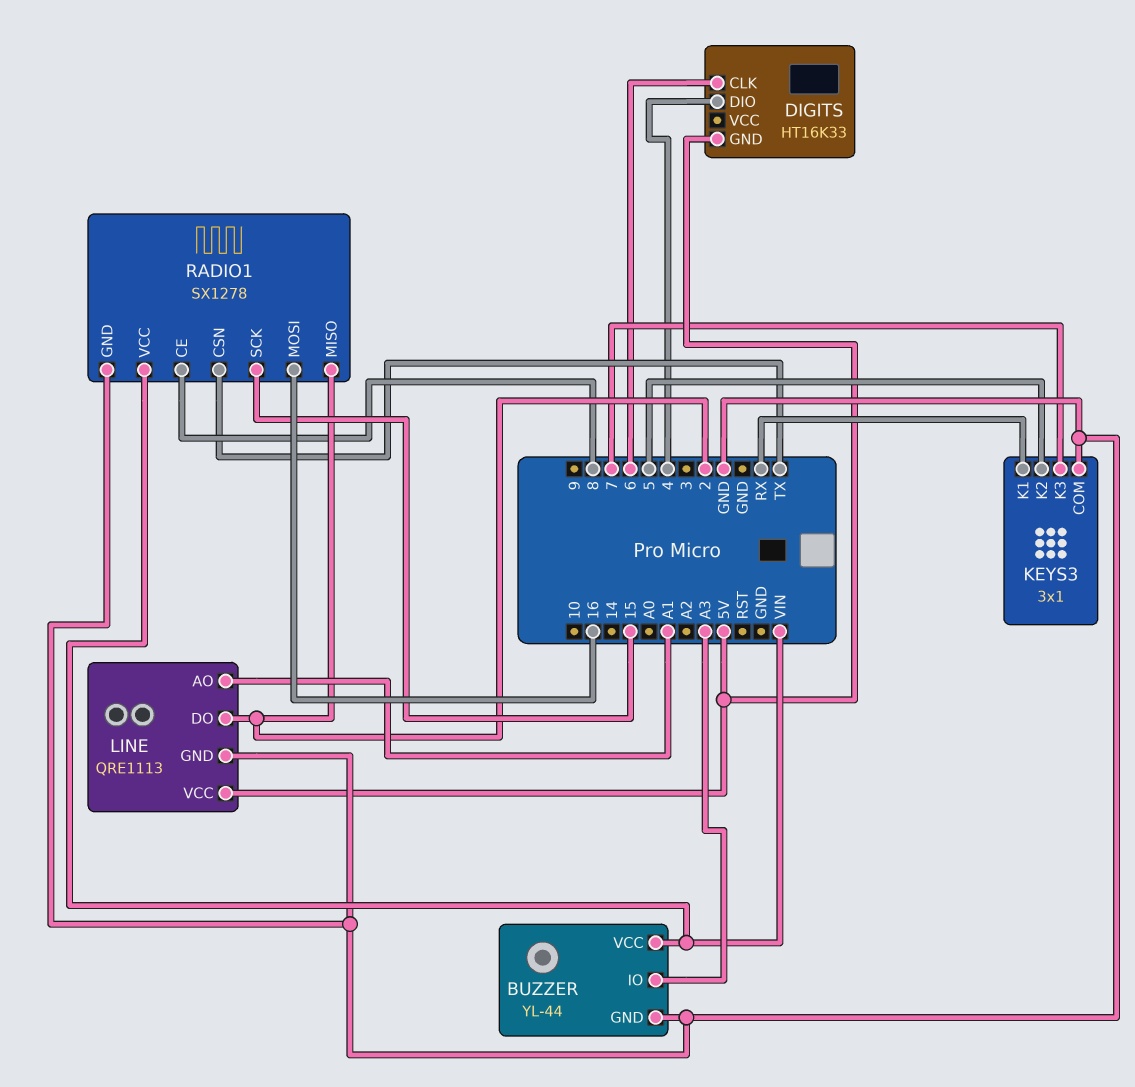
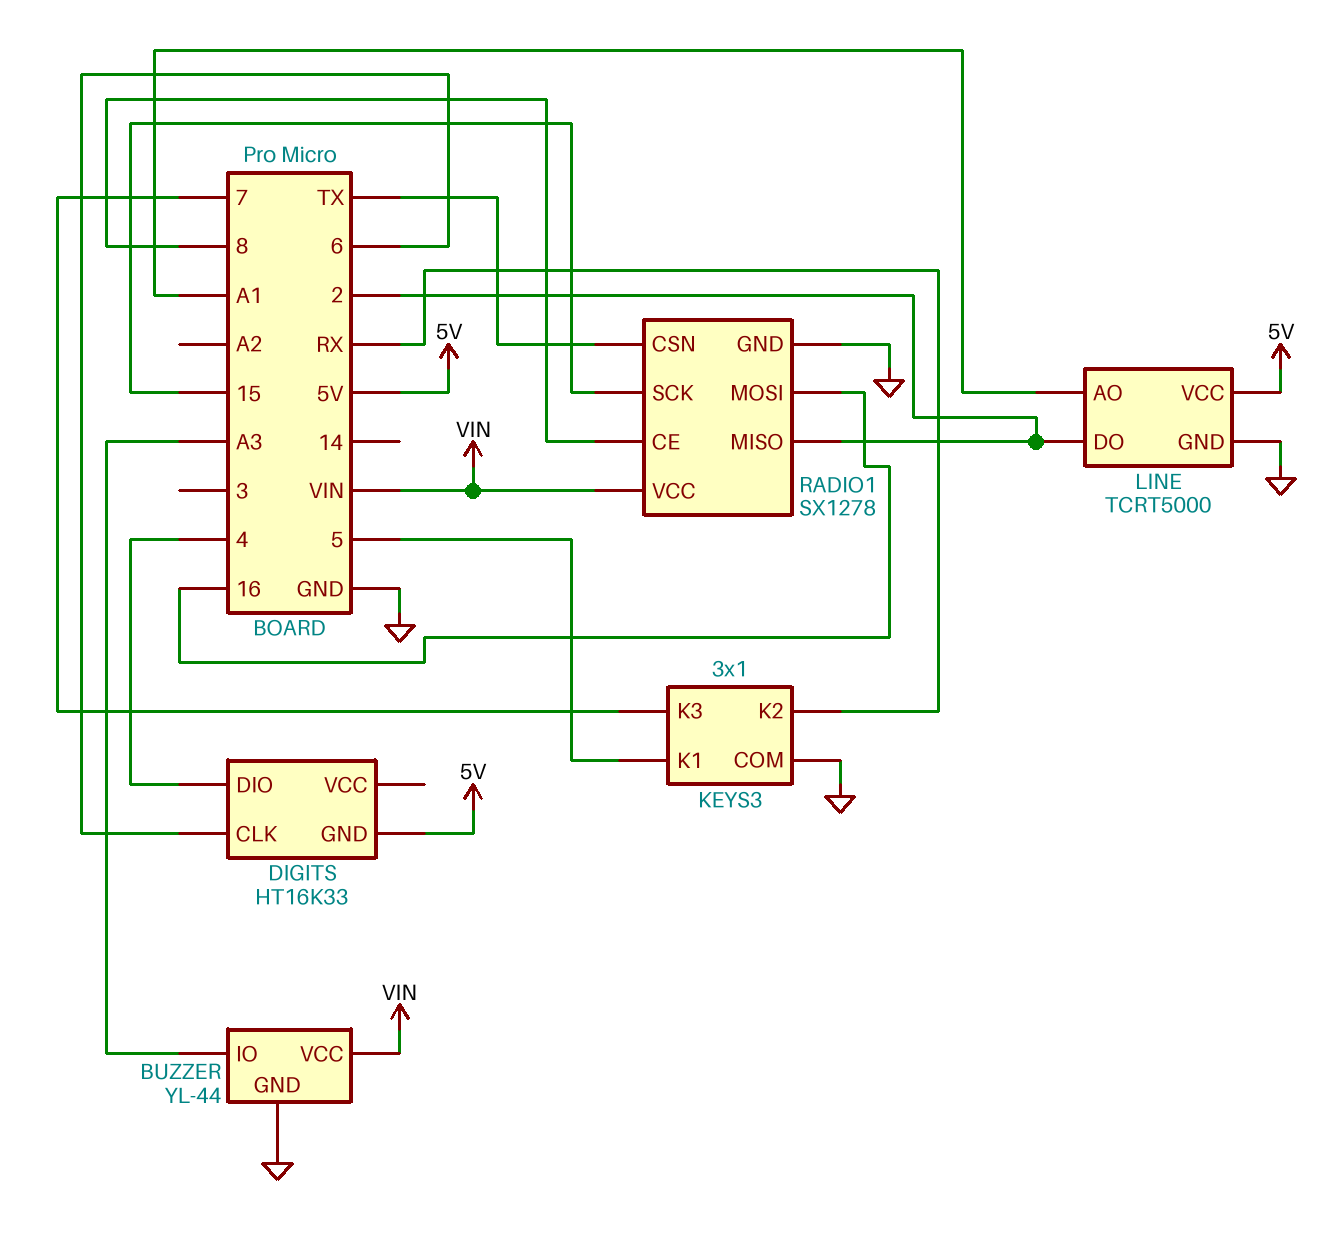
KEYS3 pin K1: RX -> 5
KEYS3 pin K2: 5 -> RX
LINE: QRE1113 -> TCRT5000

